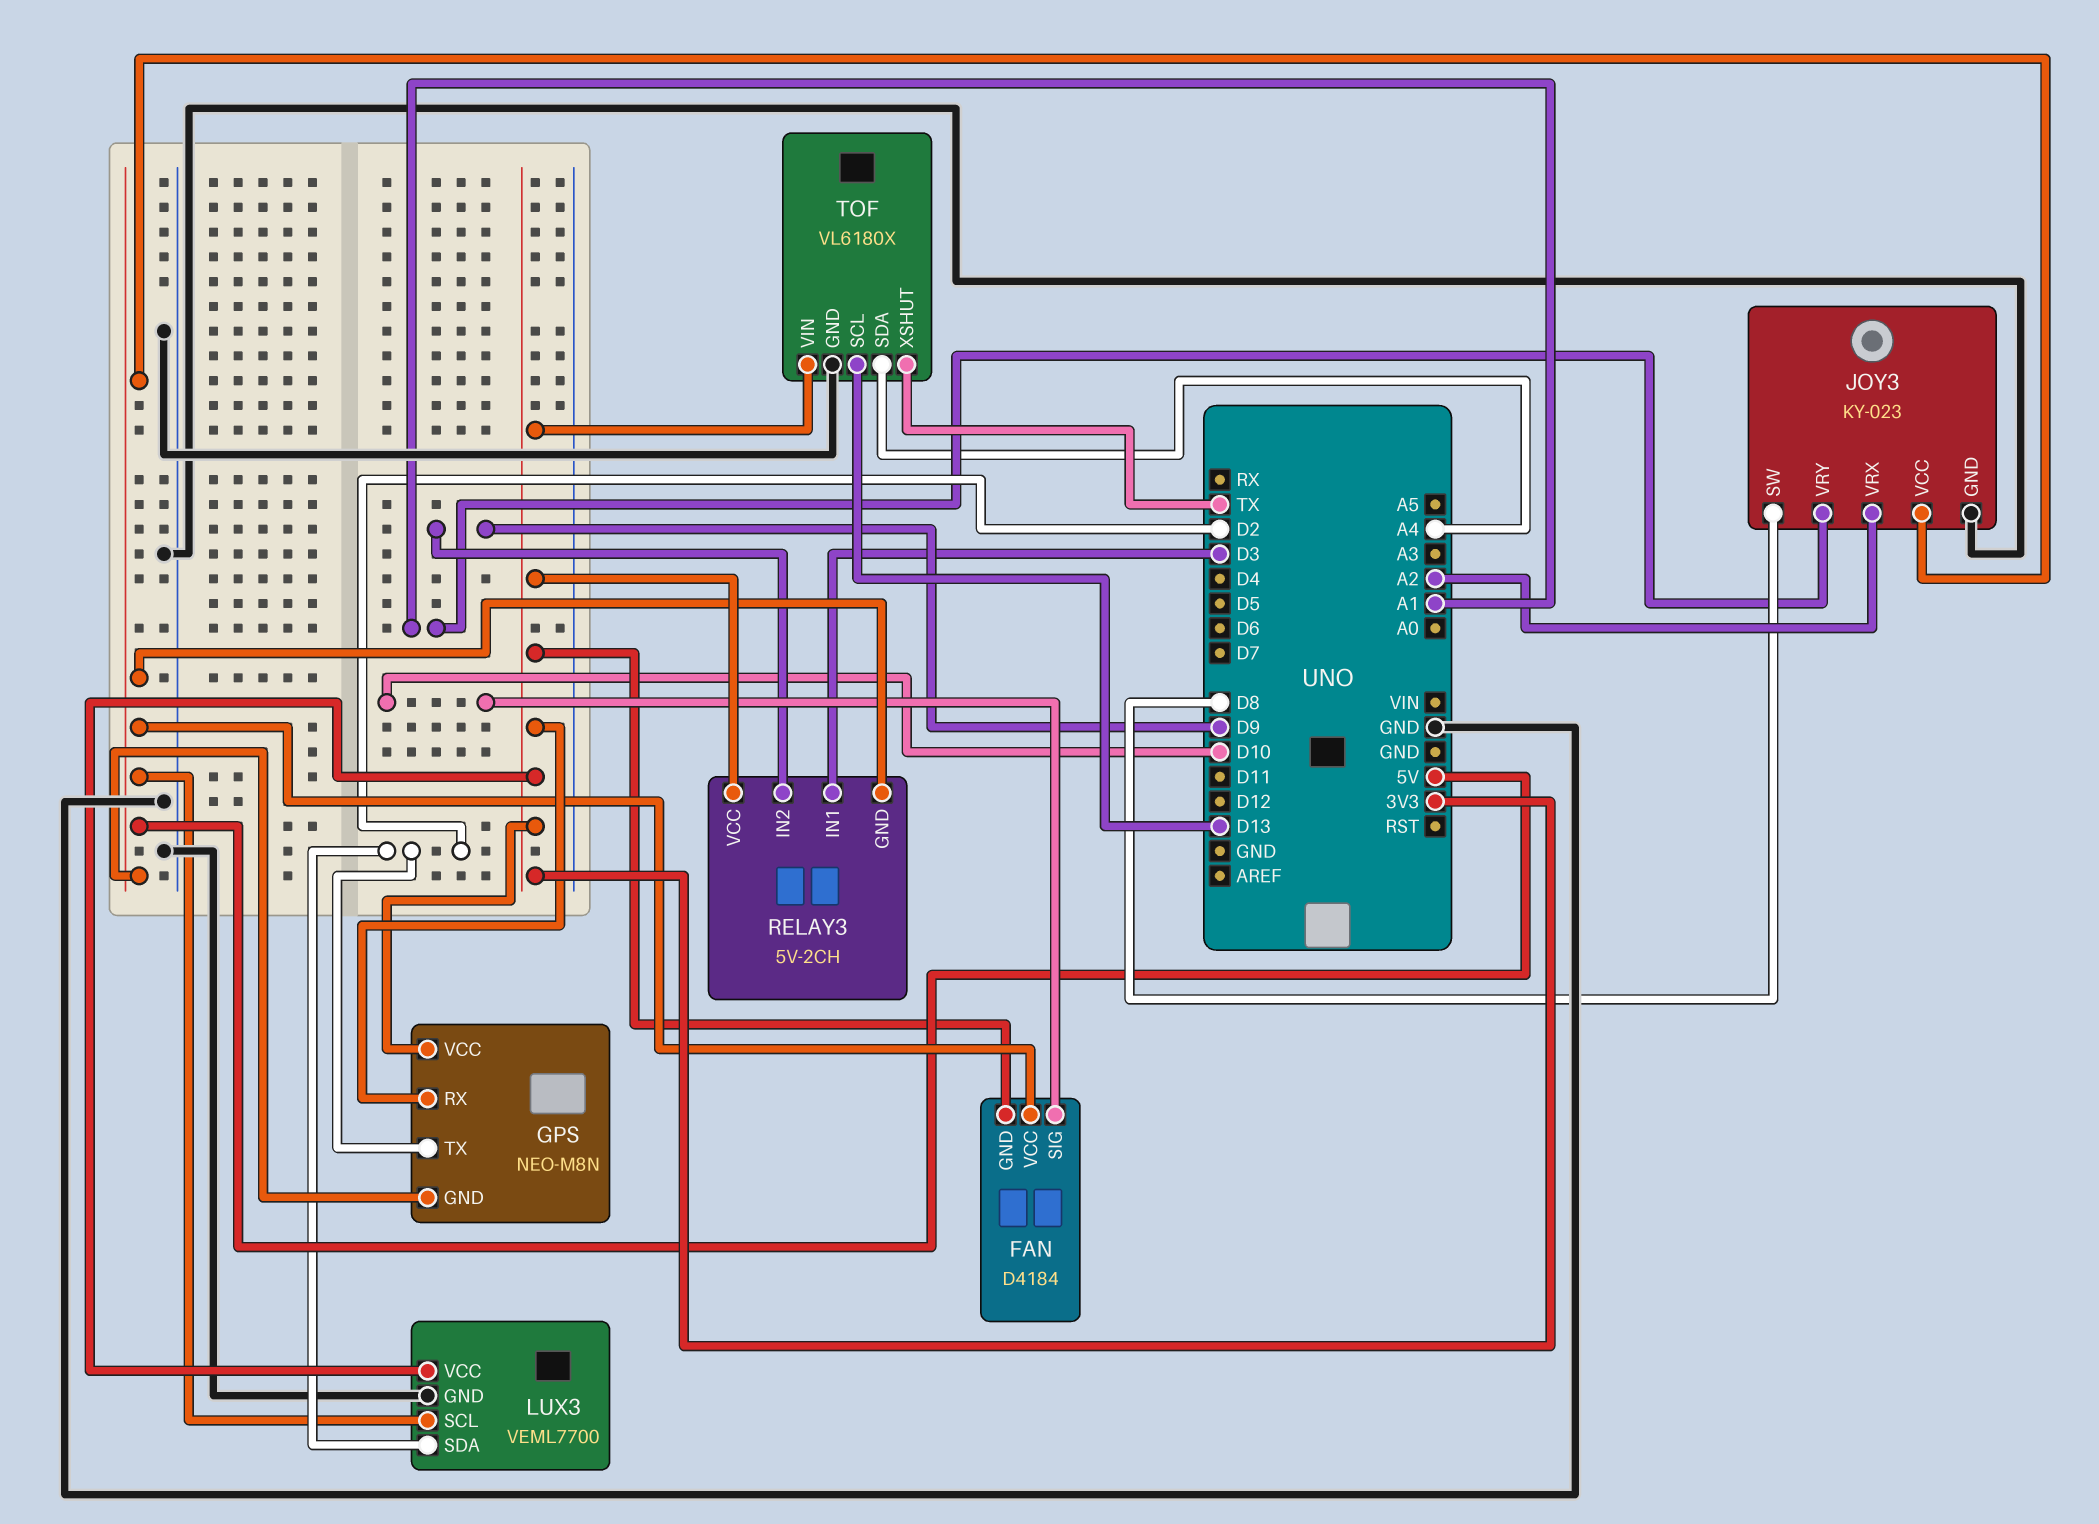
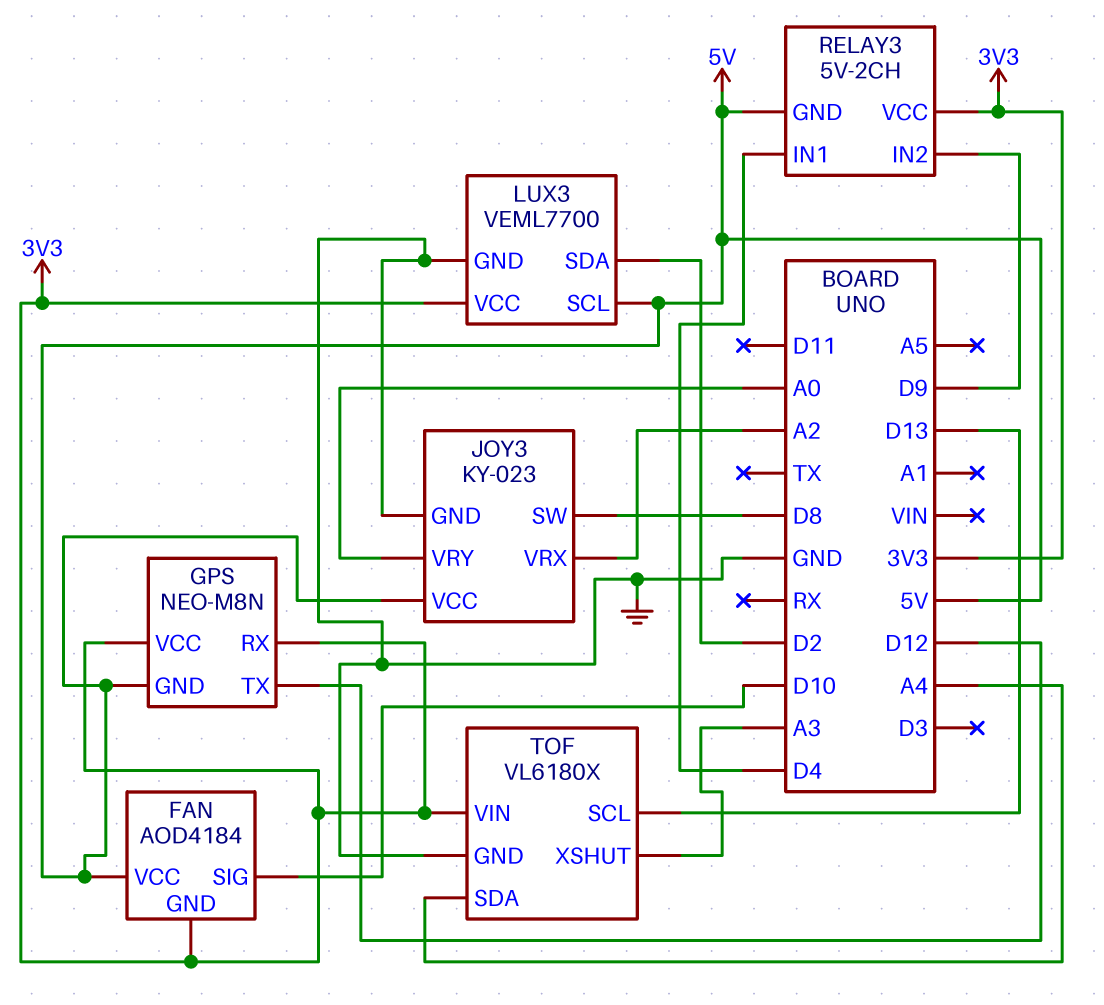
FAN: D4184 -> AOD4184
GPS pin TX: D2 -> D12
JOY3 pin VRY: A1 -> A0
RELAY3 pin IN1: D3 -> D4
TOF pin XSHUT: TX -> A3

